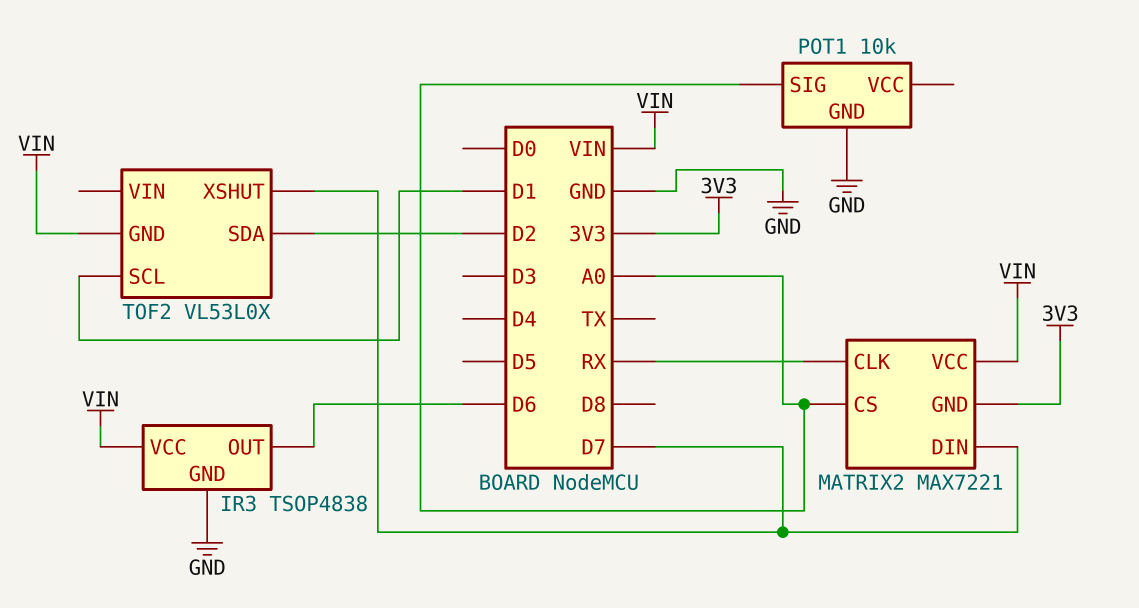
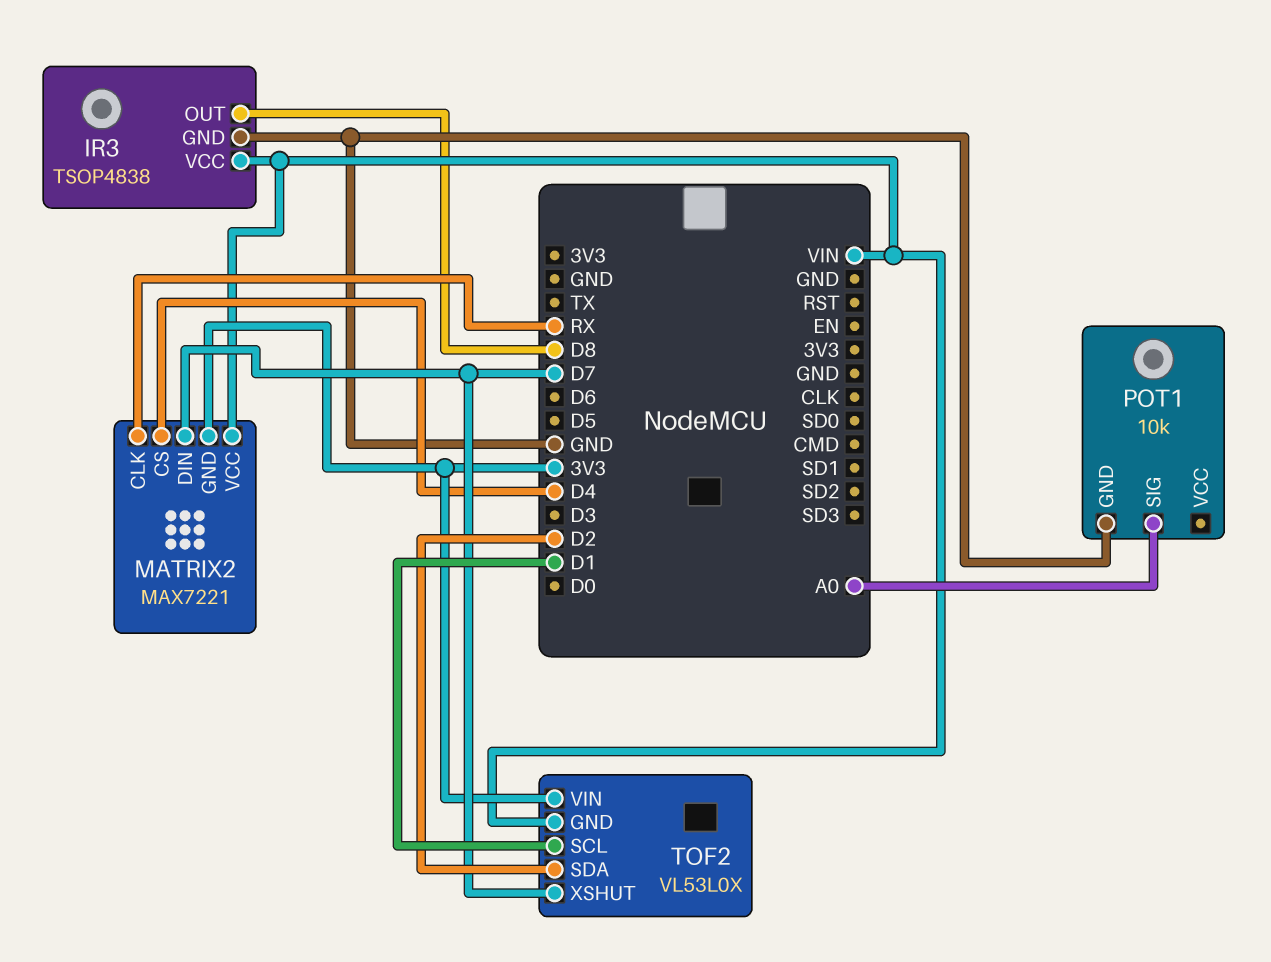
IR3 pin OUT: D6 -> D8
MATRIX2 pin CS: A0 -> D4
TOF2 pin VIN: none -> 3V3

